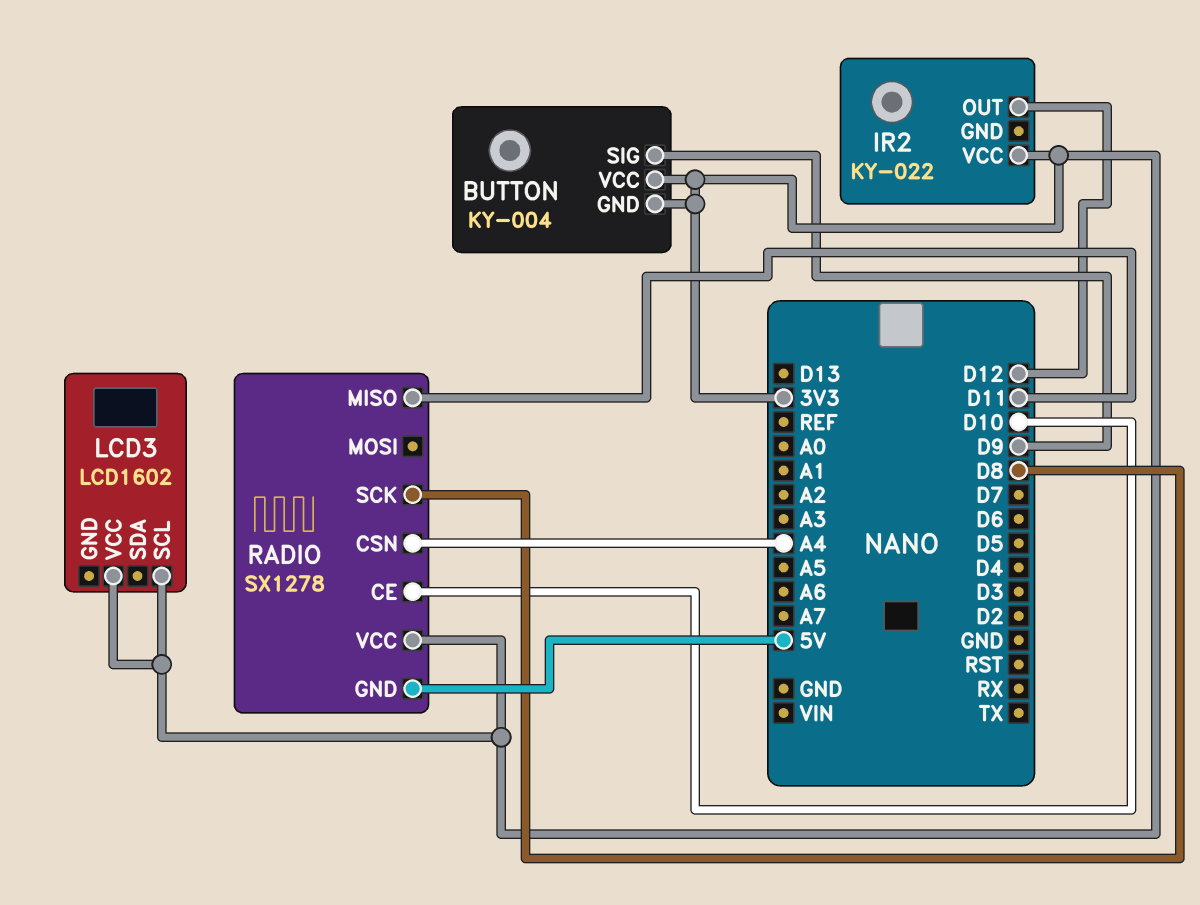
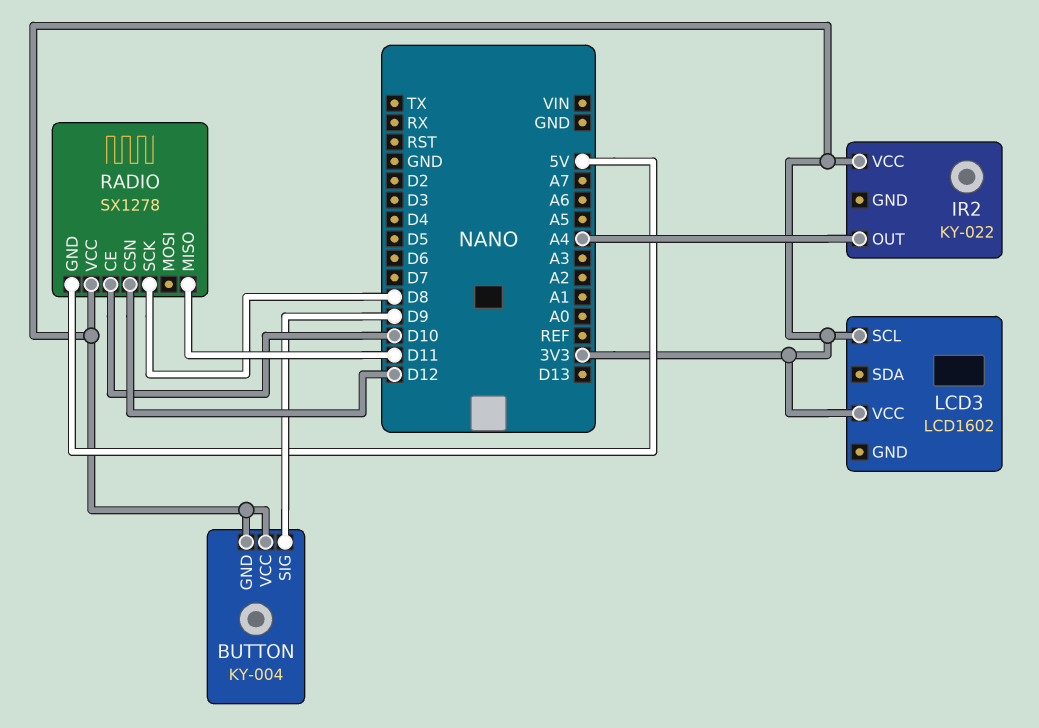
IR2 pin OUT: D12 -> A4
RADIO pin CSN: A4 -> D12

